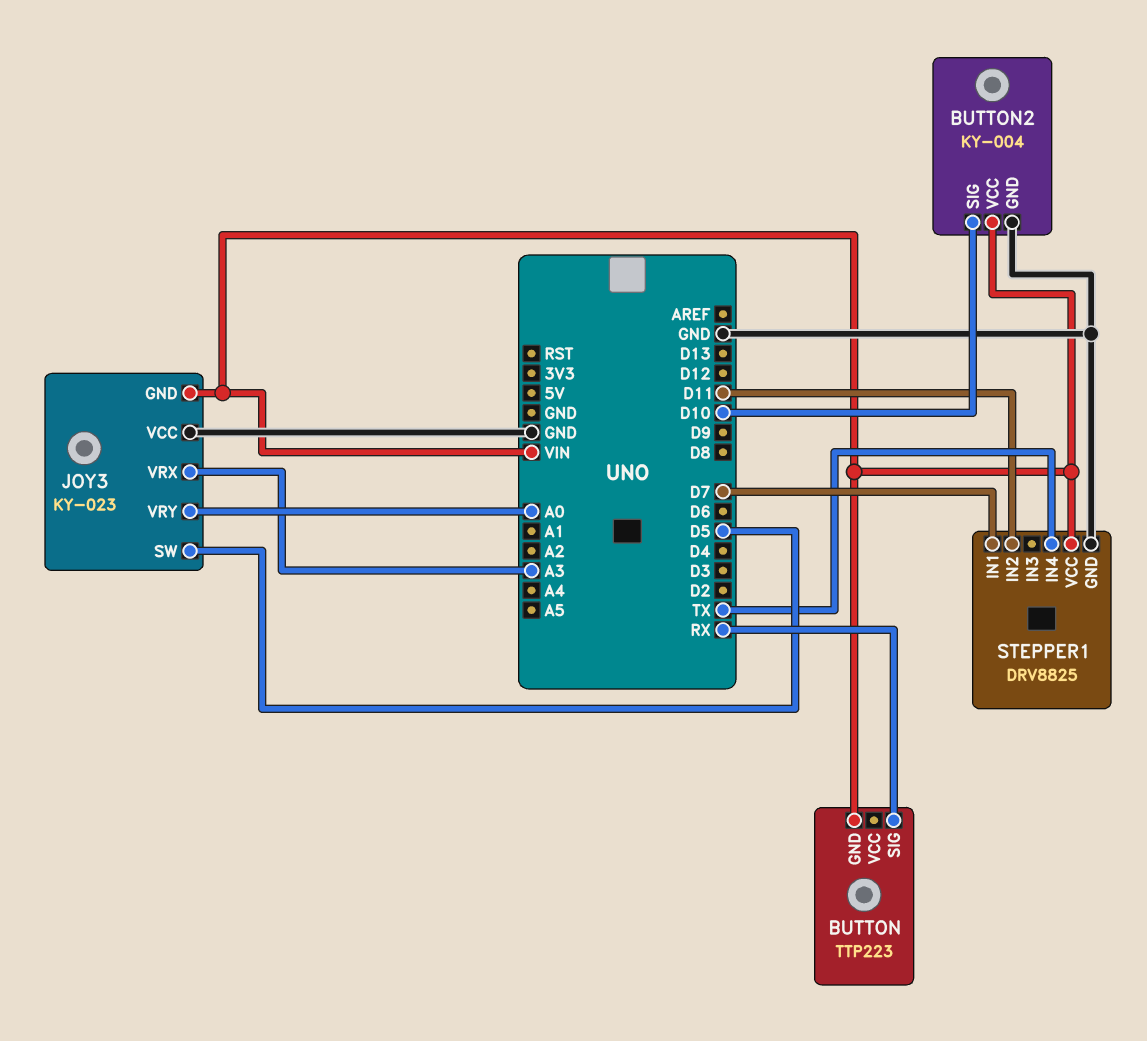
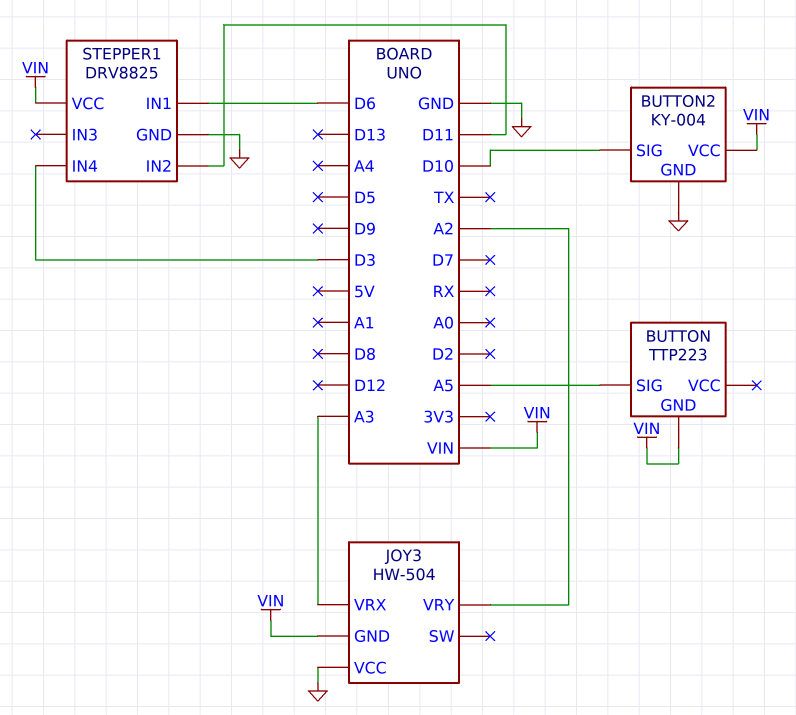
BUTTON pin SIG: RX -> A5
JOY3: KY-023 -> HW-504
JOY3 pin SW: D5 -> none
JOY3 pin VRY: A0 -> A2
STEPPER1 pin IN1: D7 -> D6
STEPPER1 pin IN4: TX -> D3

